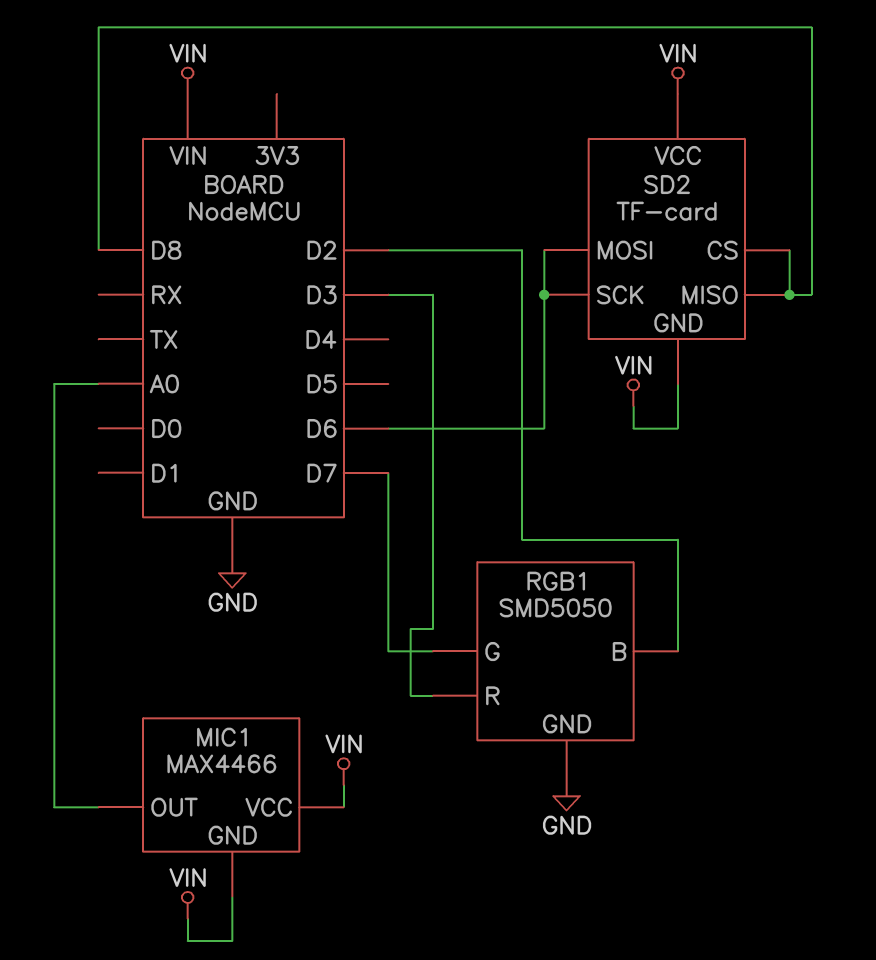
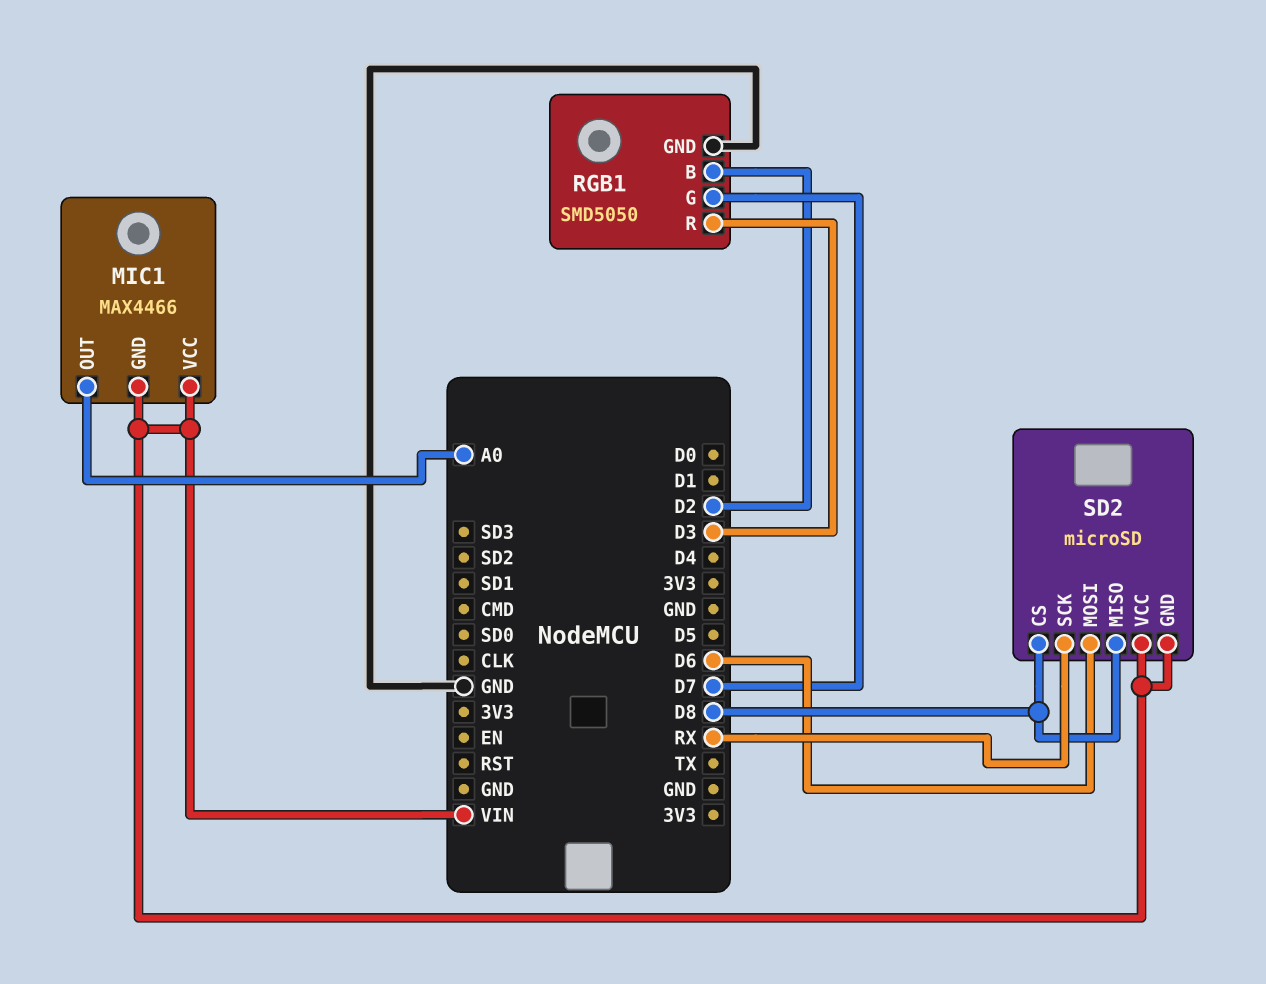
SD2: TF-card -> microSD
SD2 pin SCK: D6 -> RX

